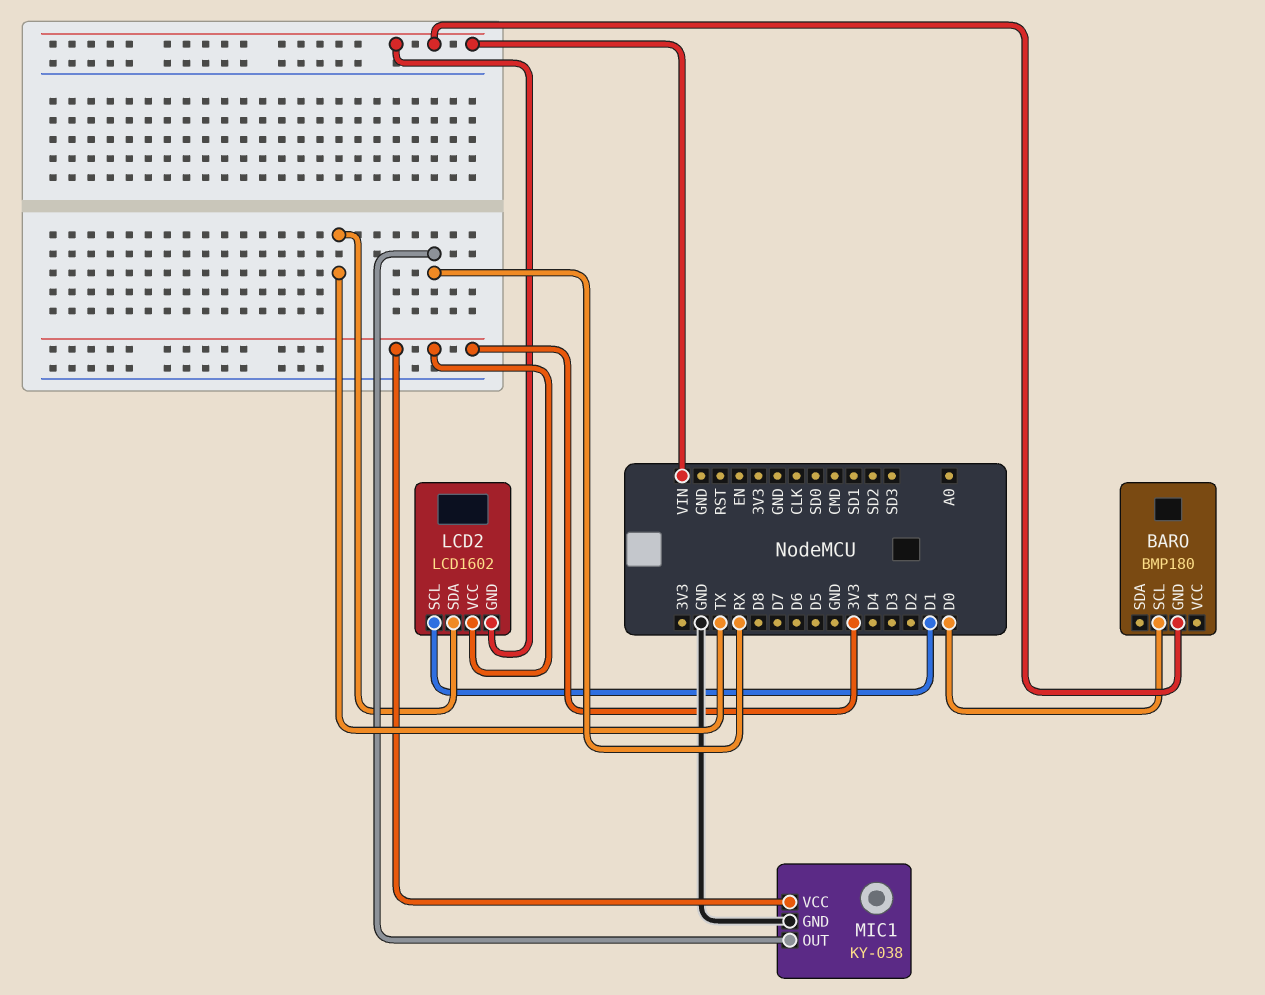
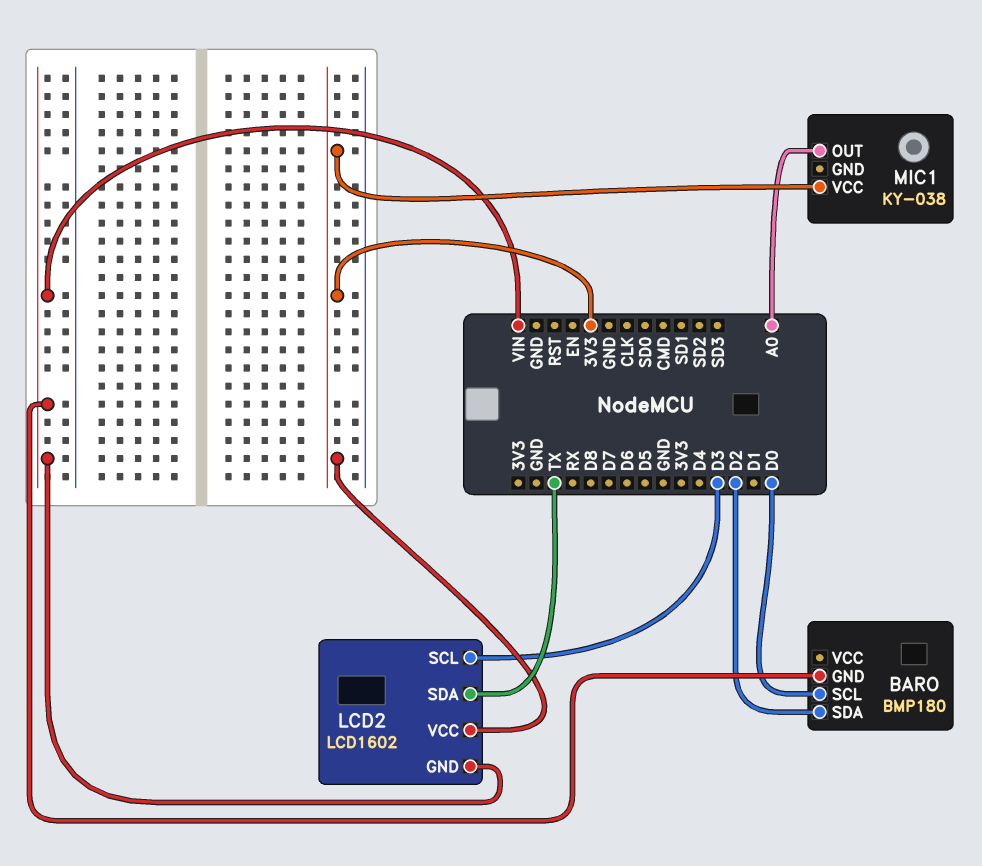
BARO pin SDA: none -> D2
LCD2 pin SCL: D1 -> D3
MIC1 pin GND: GND -> none
MIC1 pin OUT: RX -> A0

